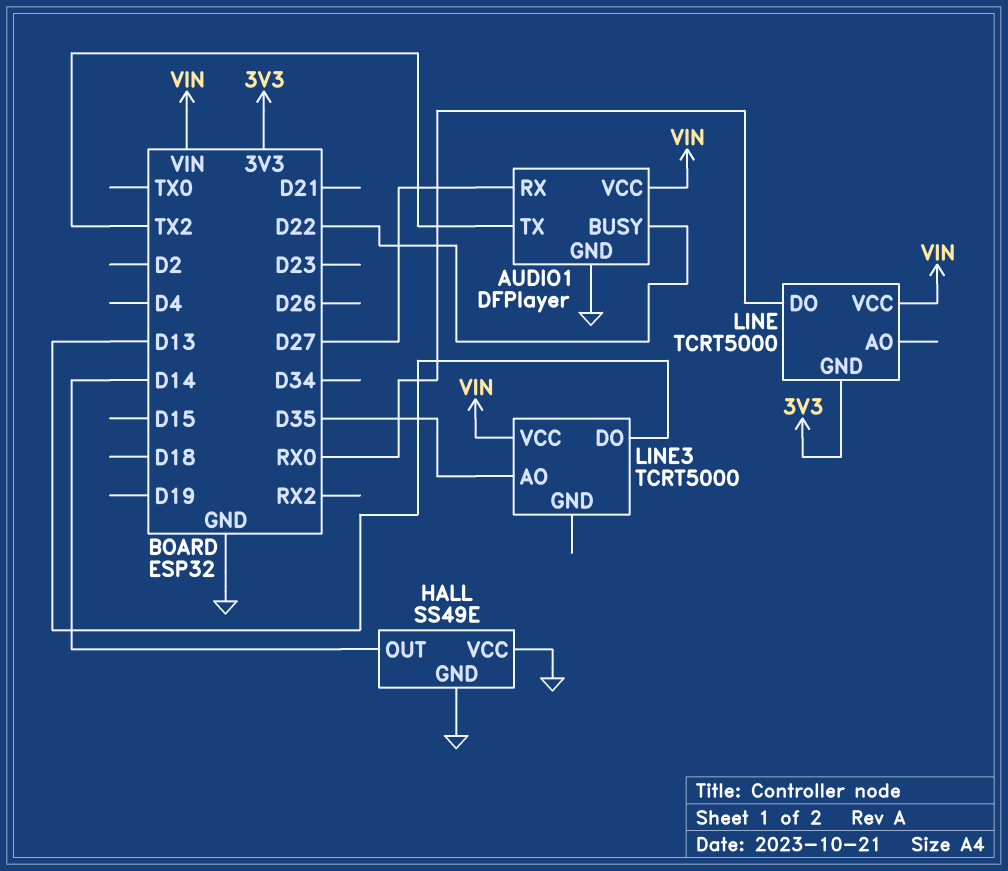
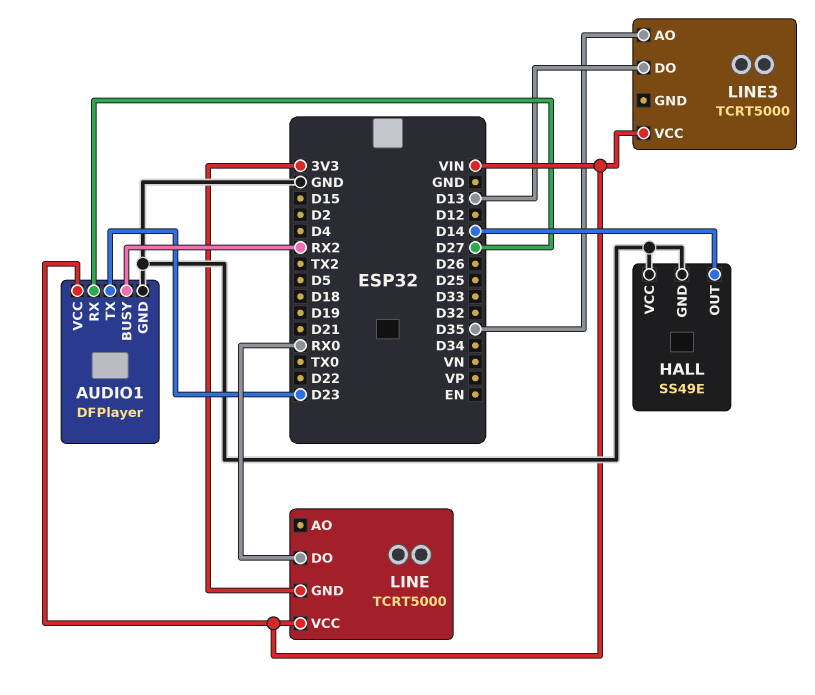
AUDIO1 pin BUSY: D22 -> RX2
AUDIO1 pin TX: TX2 -> D23

